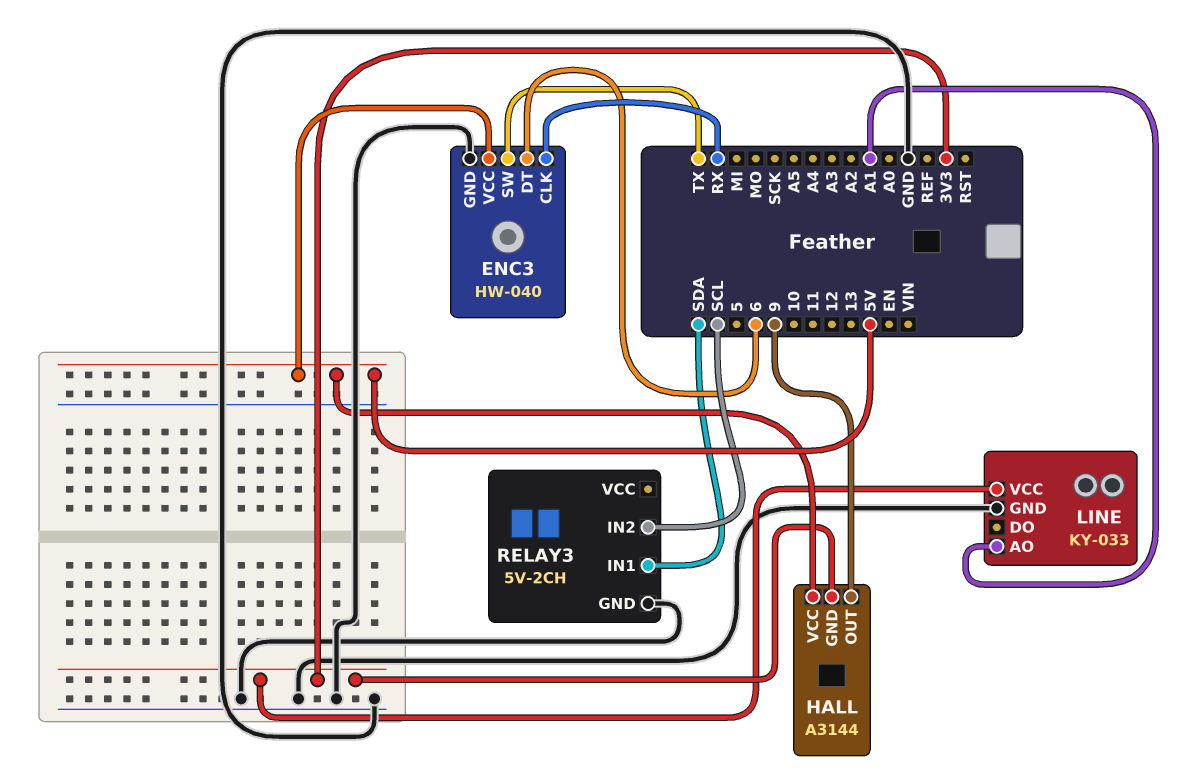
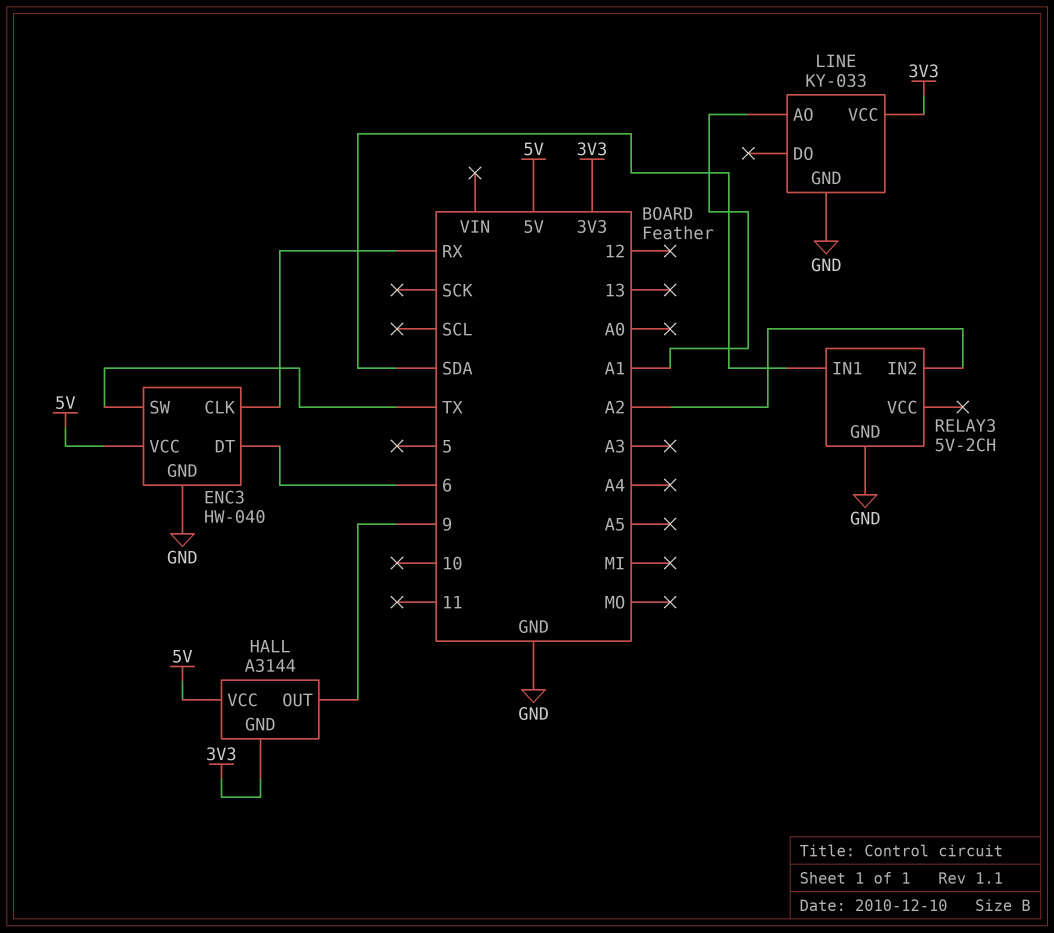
RELAY3 pin IN2: SCL -> A2

